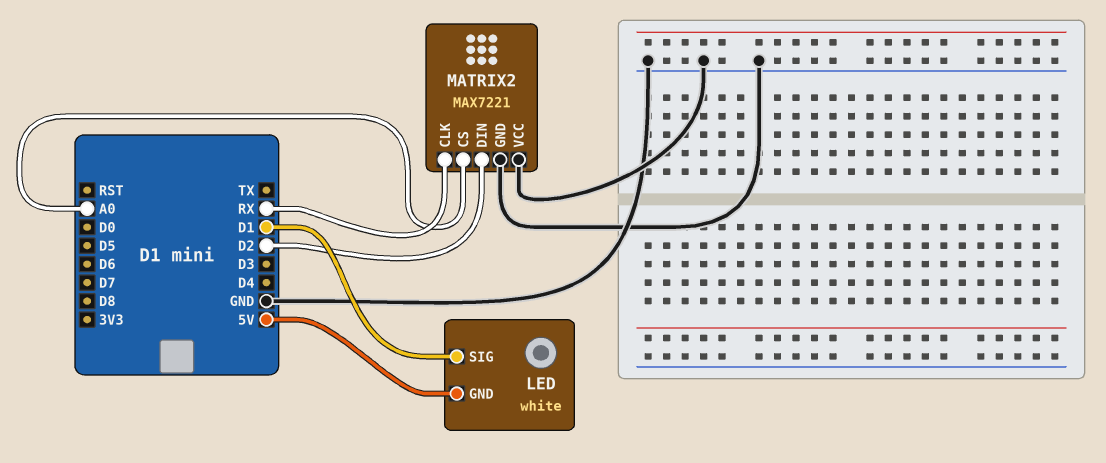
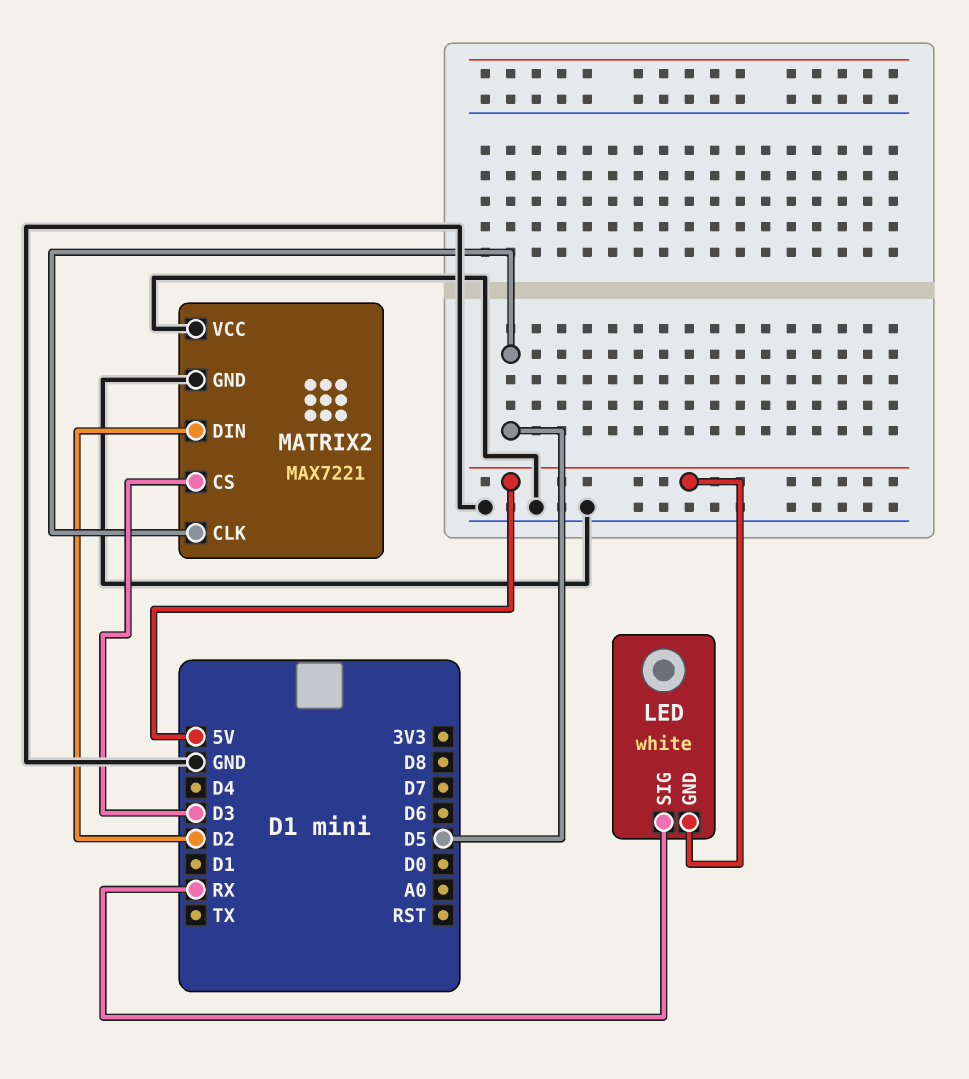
LED pin SIG: D1 -> RX
MATRIX2 pin CLK: RX -> D5
MATRIX2 pin CS: A0 -> D3

